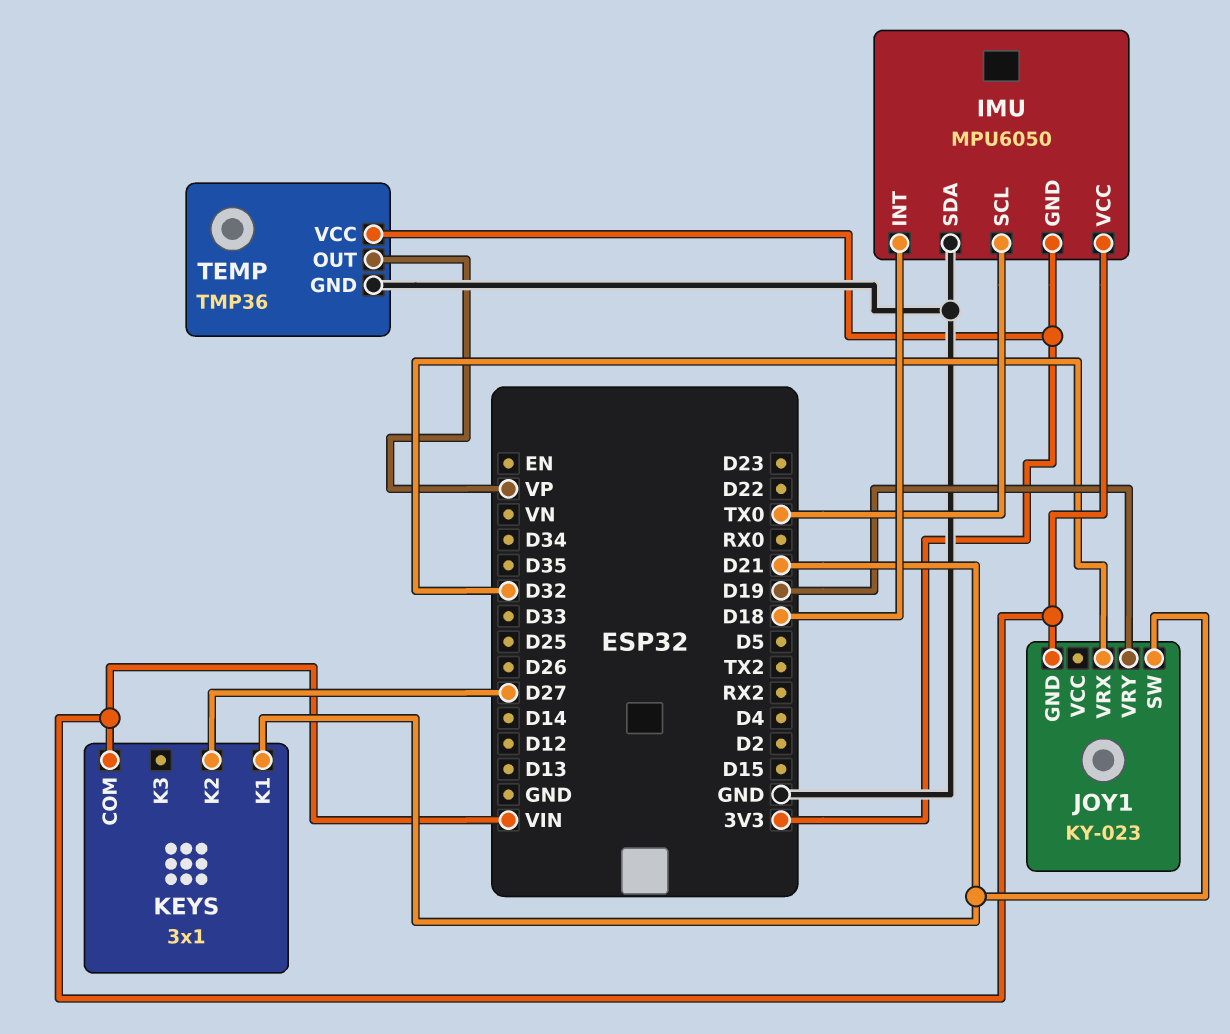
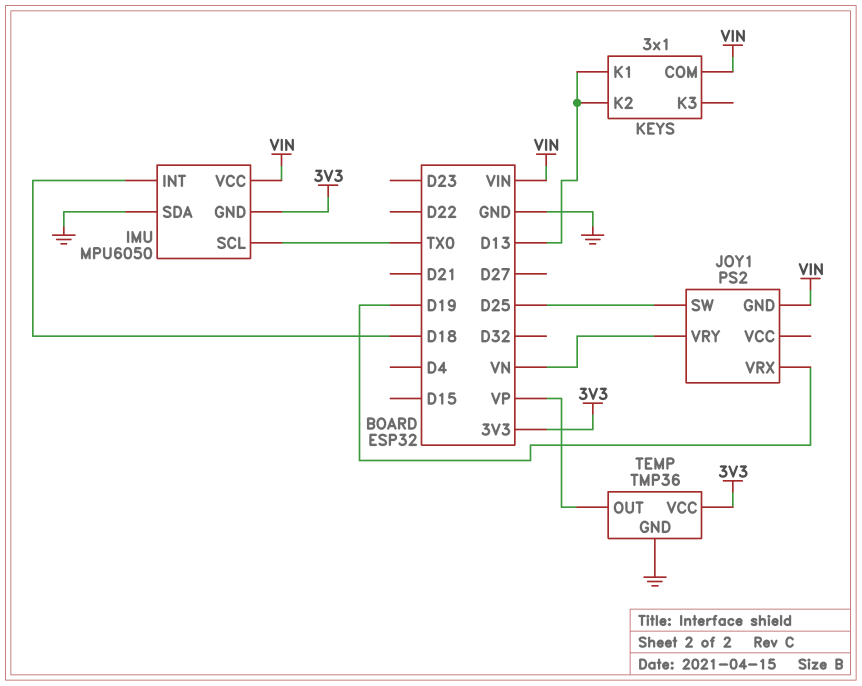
JOY1: KY-023 -> PS2
JOY1 pin SW: D21 -> D25
JOY1 pin VRX: D32 -> D19
JOY1 pin VRY: D19 -> VN
KEYS pin K1: D21 -> D13
KEYS pin K2: D27 -> D13

